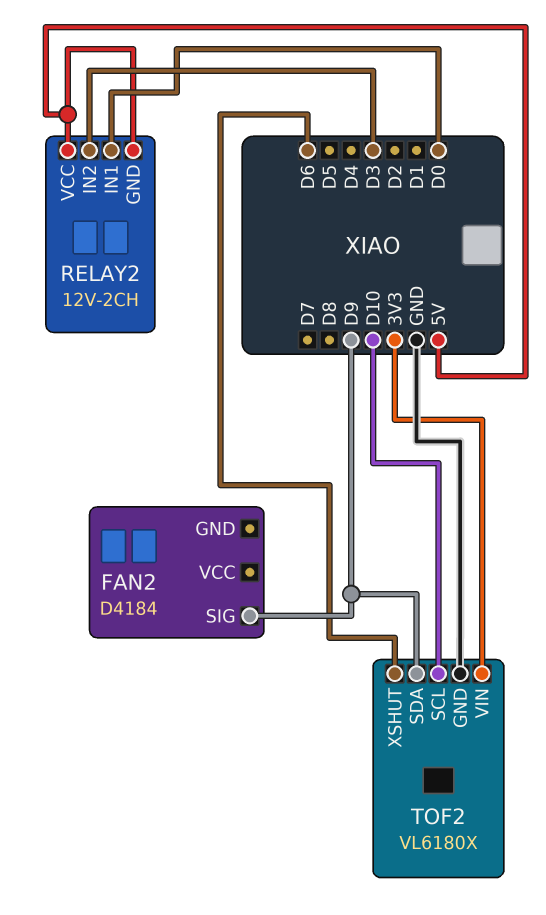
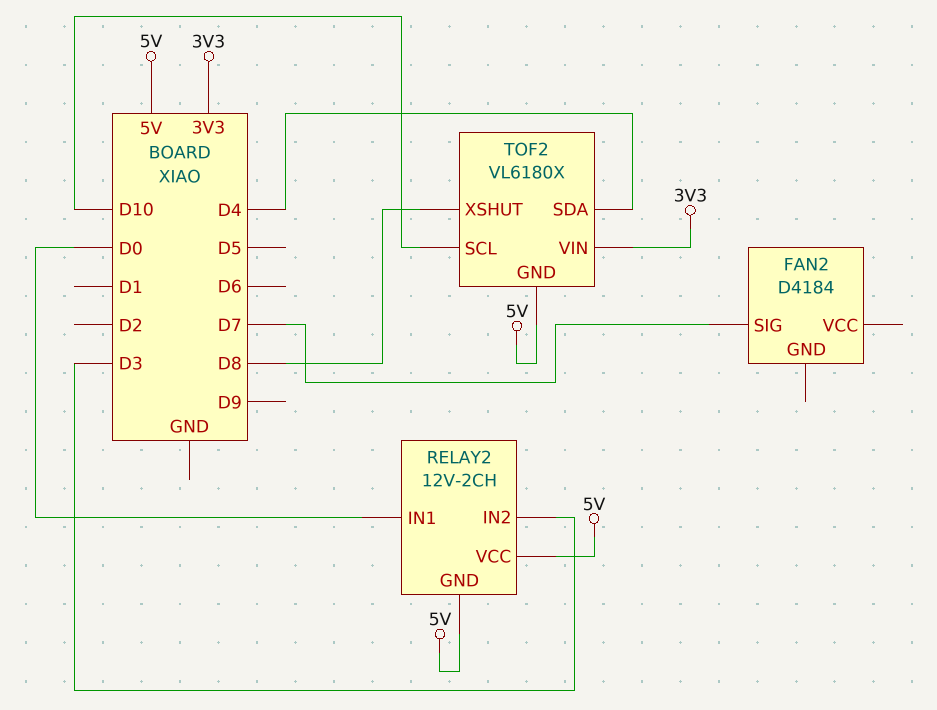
FAN2 pin SIG: D9 -> D7
TOF2 pin GND: GND -> 5V
TOF2 pin SDA: D9 -> D4
TOF2 pin XSHUT: D6 -> D8

